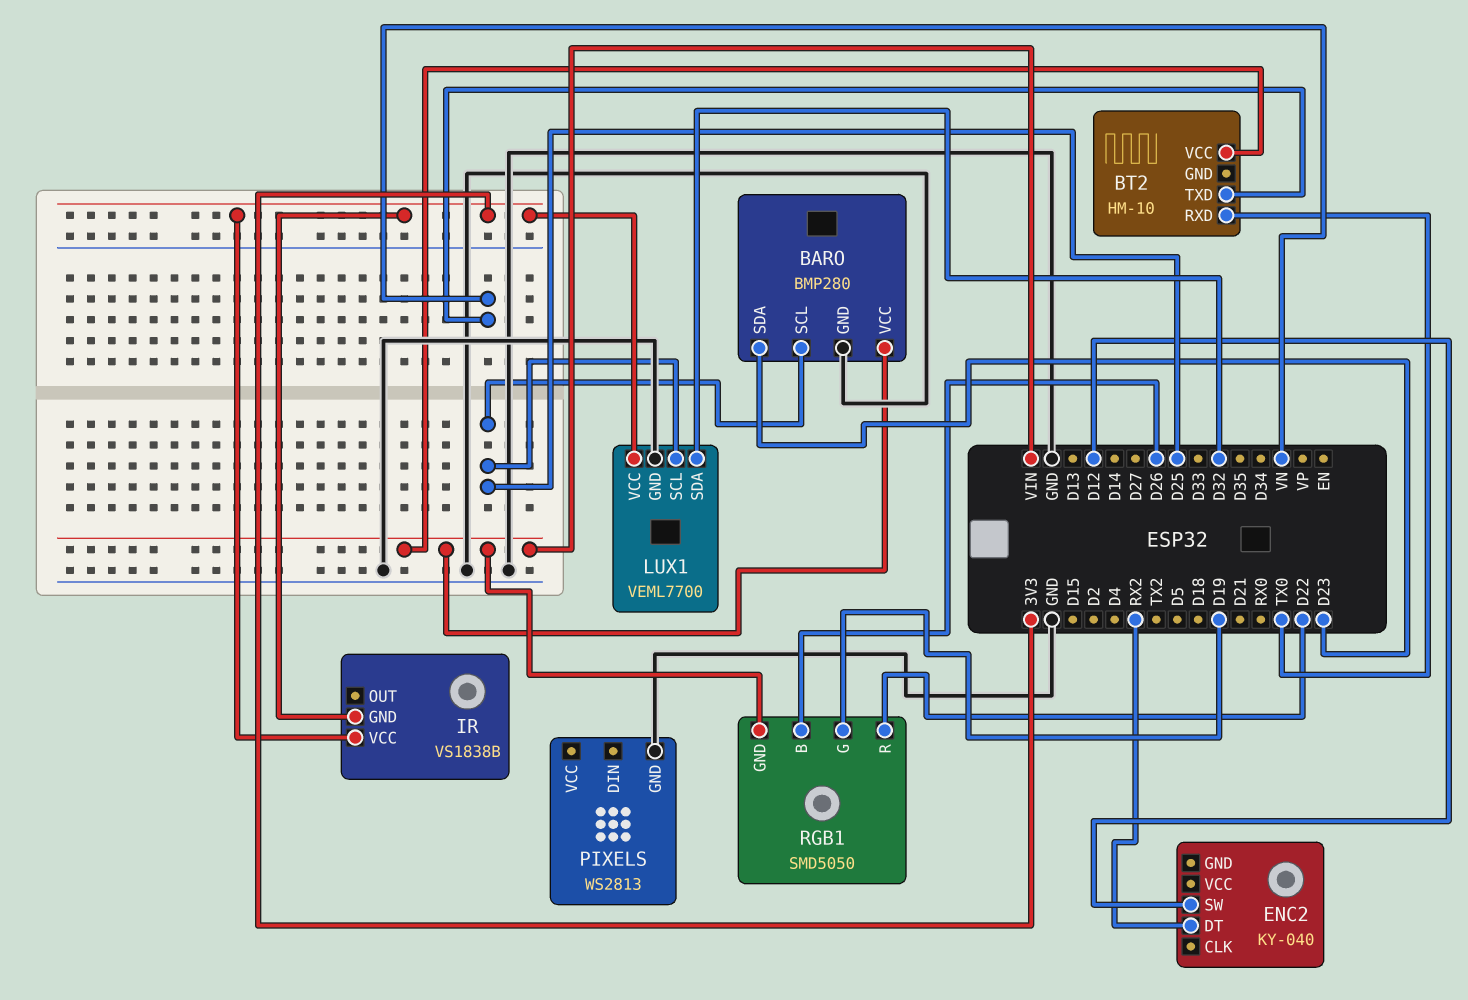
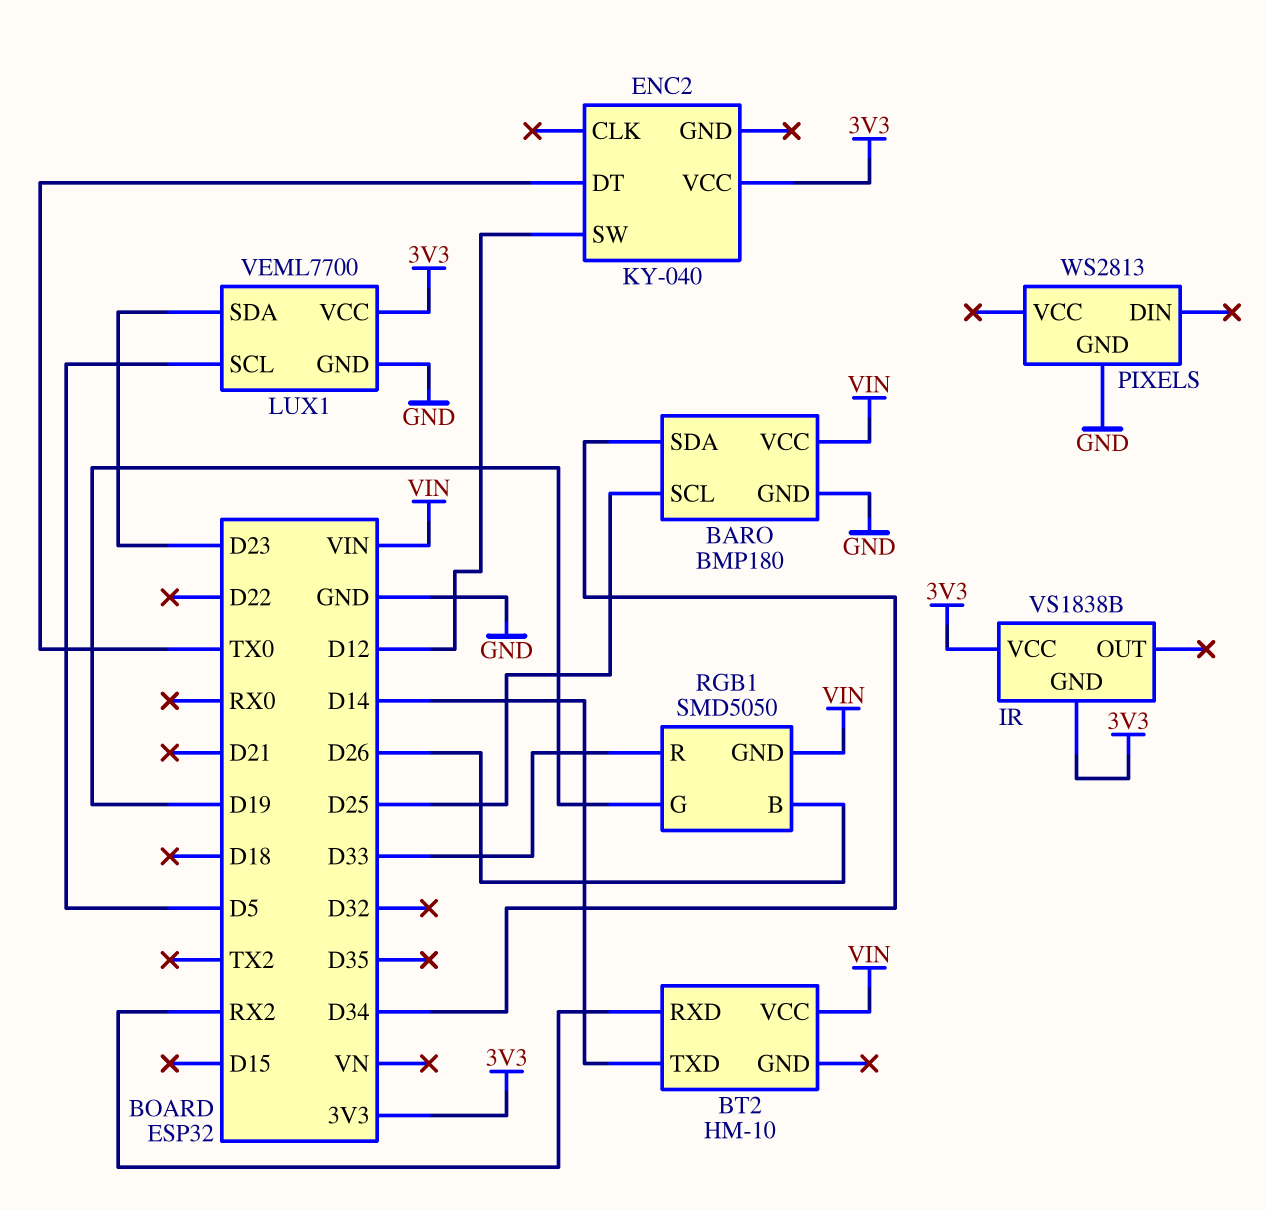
BARO: BMP280 -> BMP180
BARO pin SDA: D23 -> D34
BT2 pin RXD: TX0 -> RX2
BT2 pin TXD: VN -> D14
ENC2 pin DT: RX2 -> TX0
ENC2 pin VCC: none -> 3V3
LUX1 pin SCL: D25 -> D5
LUX1 pin SDA: D32 -> D23
RGB1 pin R: D22 -> D33

